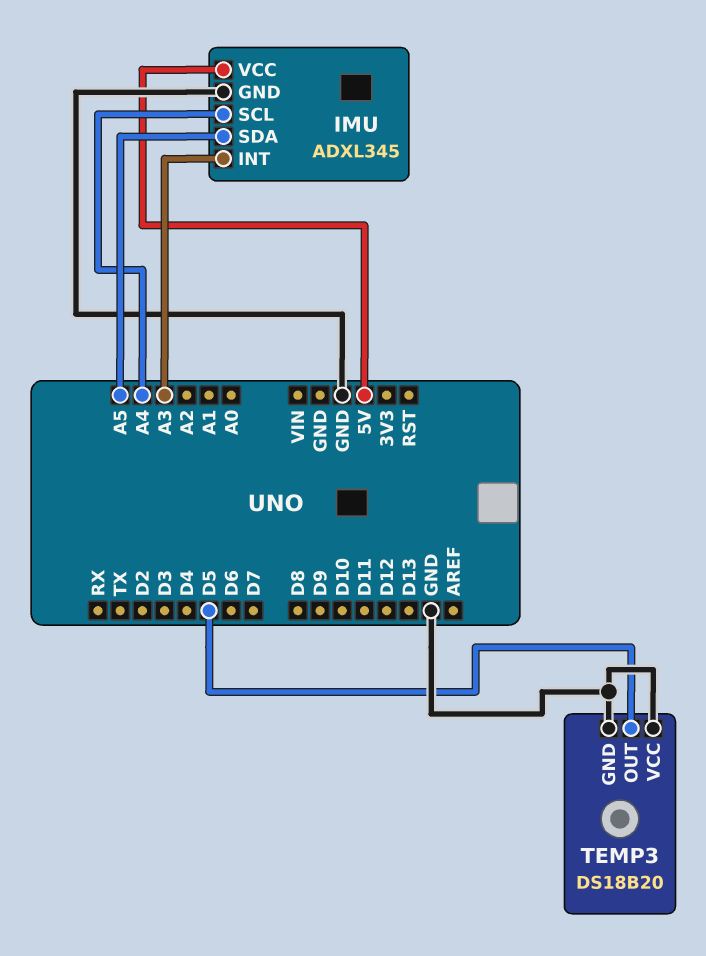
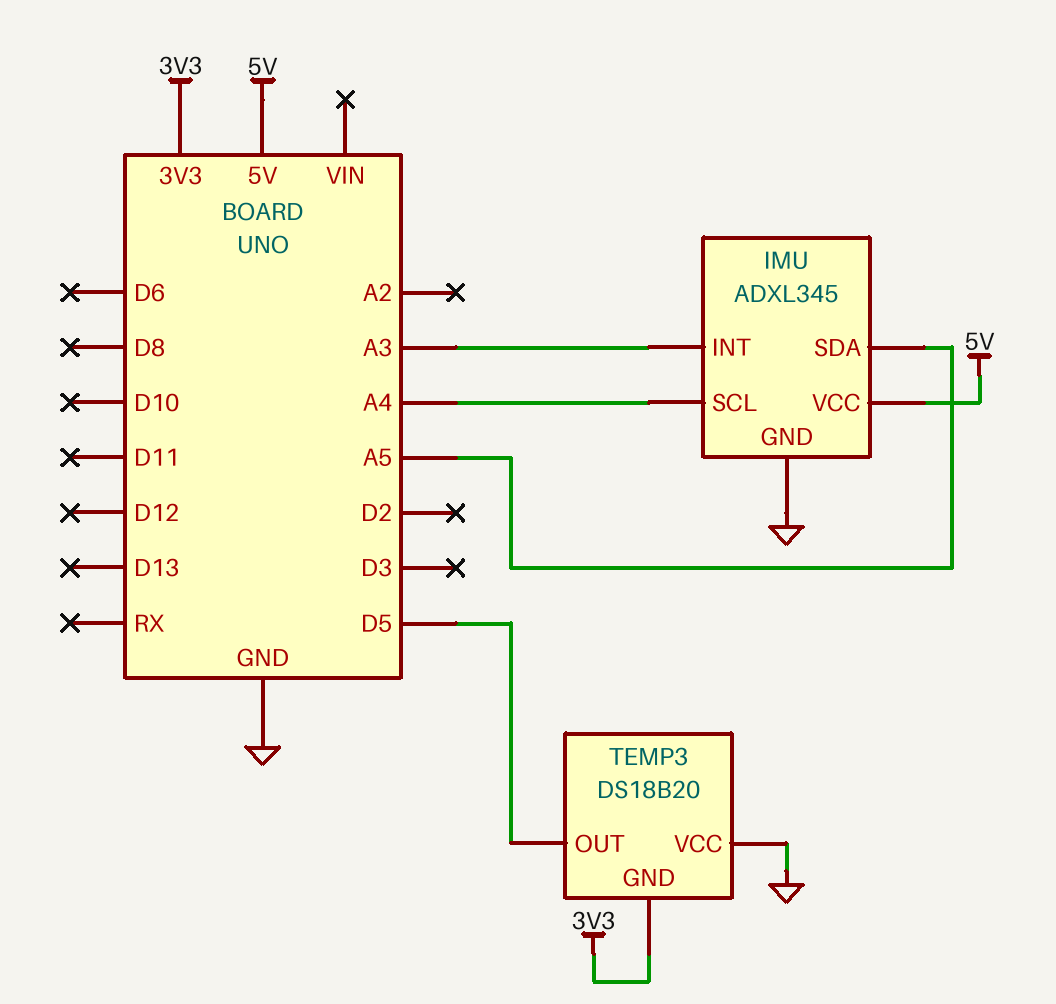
TEMP3 pin GND: GND -> 3V3

